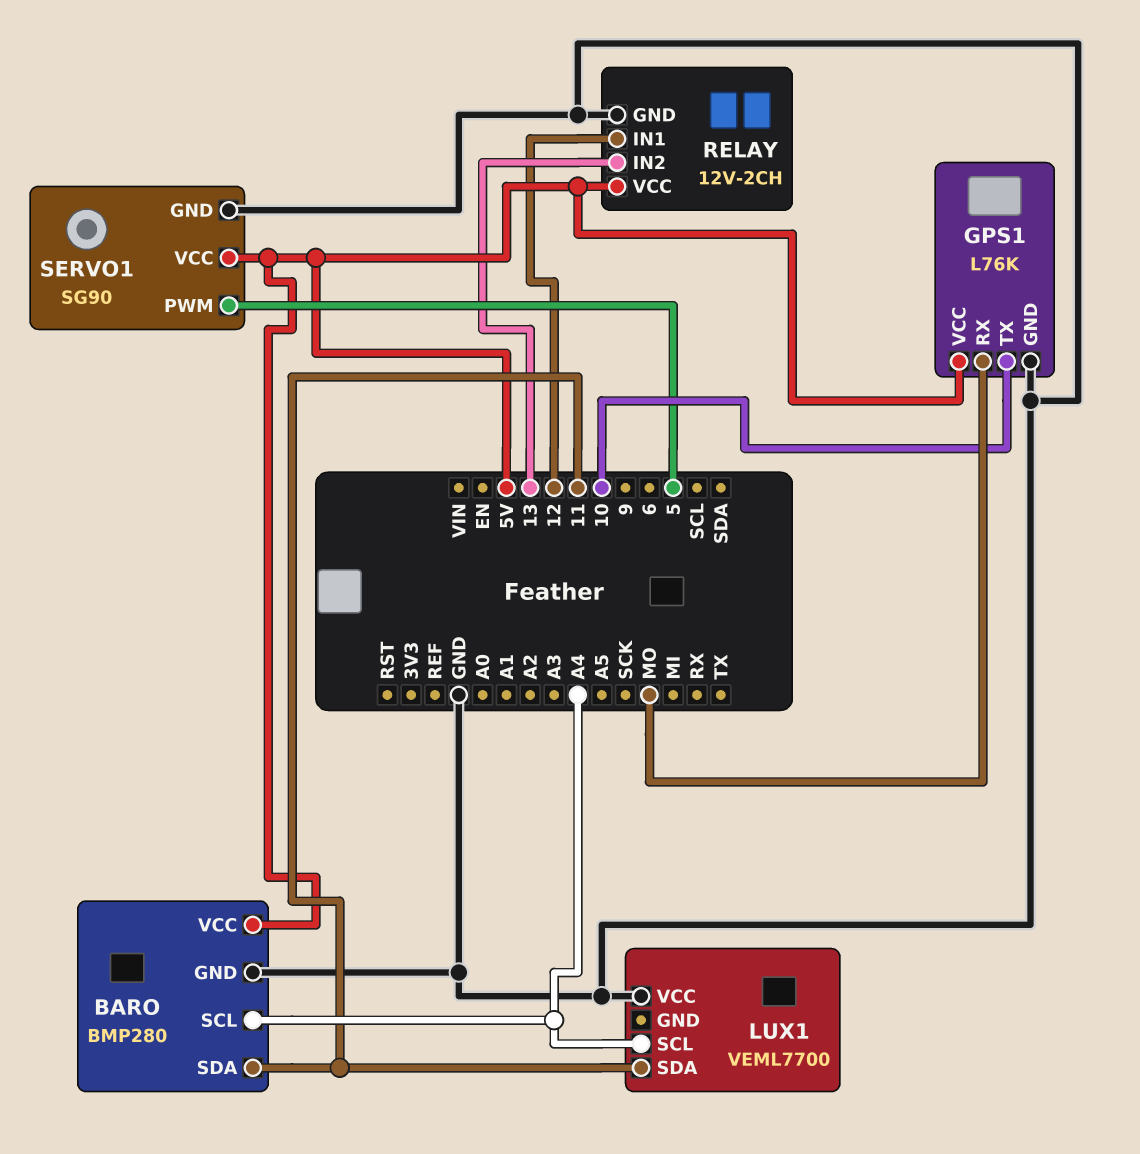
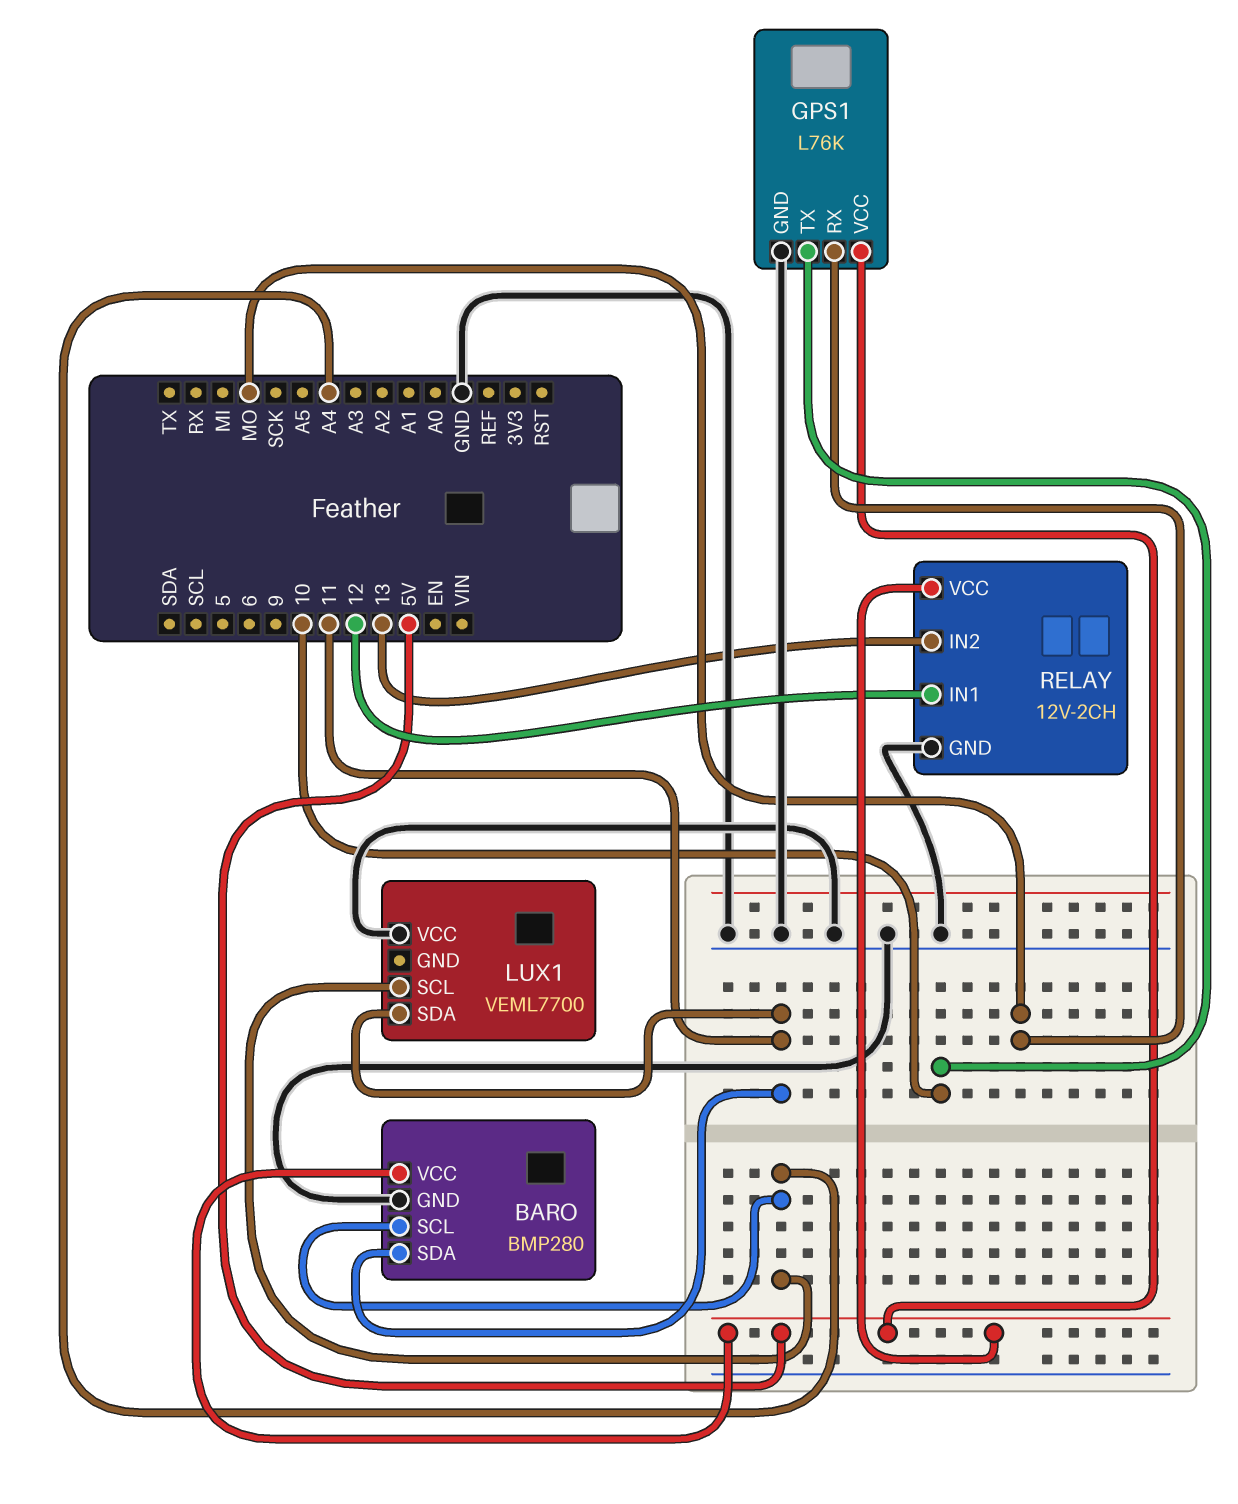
SERVO1: SG90 -> none
SERVO1 pin GND: GND -> none
SERVO1 pin PWM: 5 -> none
SERVO1 pin VCC: 5V -> none

